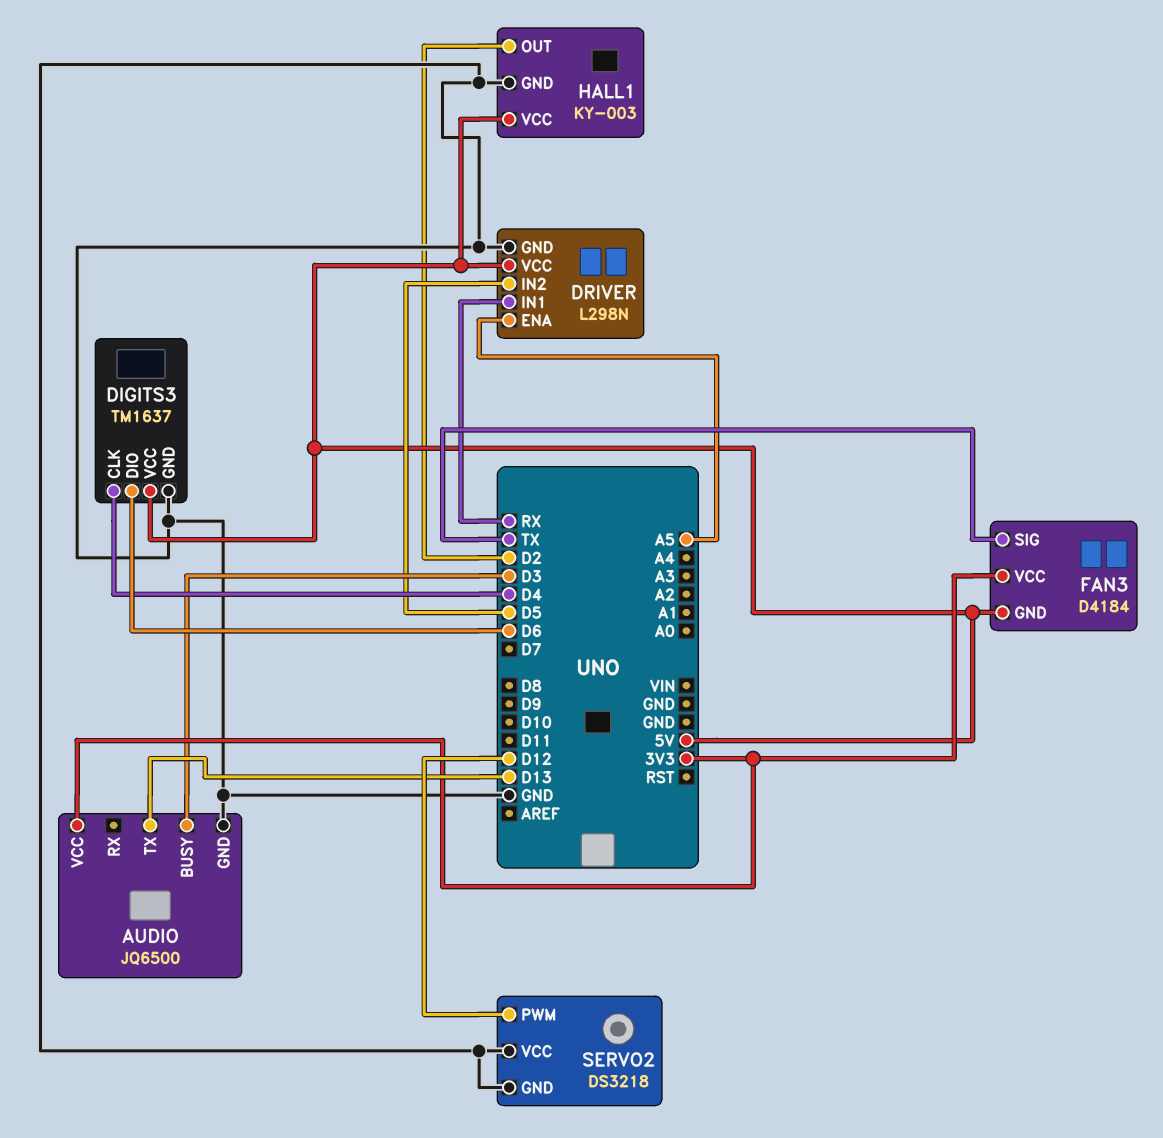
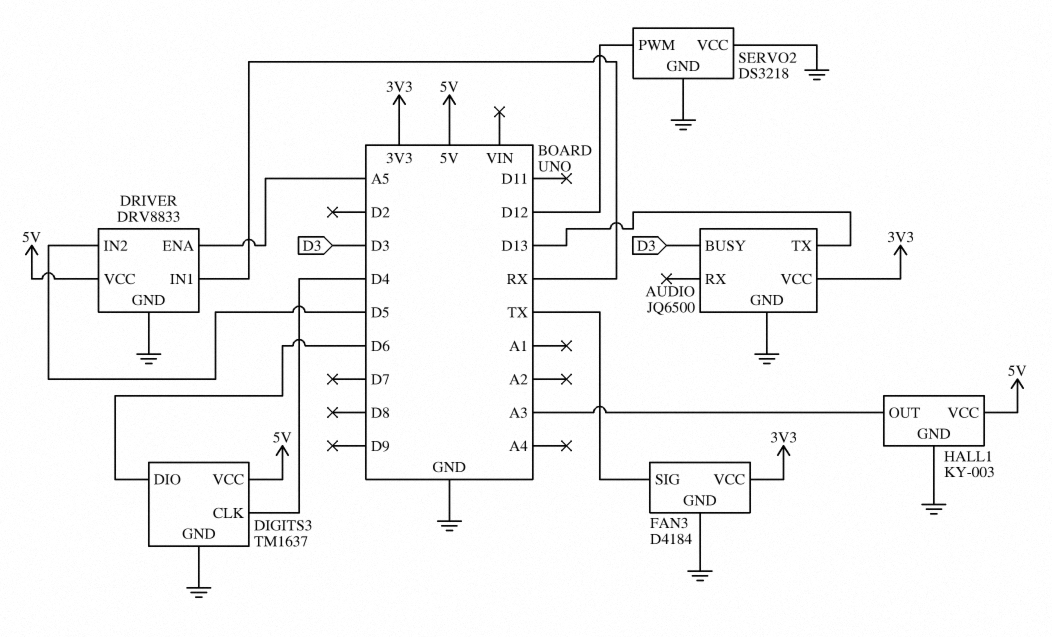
DRIVER: L298N -> DRV8833
FAN3 pin GND: 5V -> GND
HALL1 pin OUT: D2 -> A3

